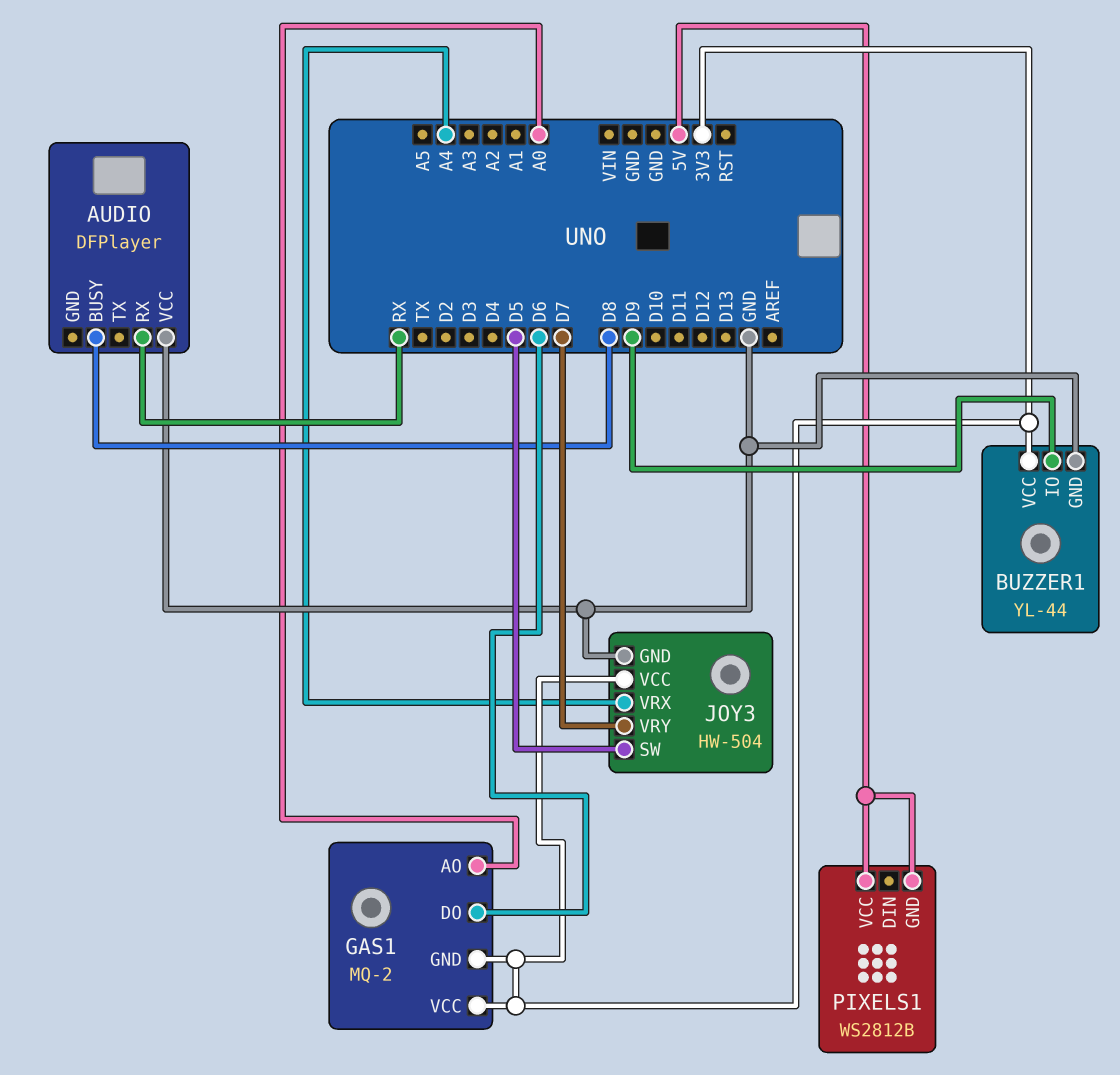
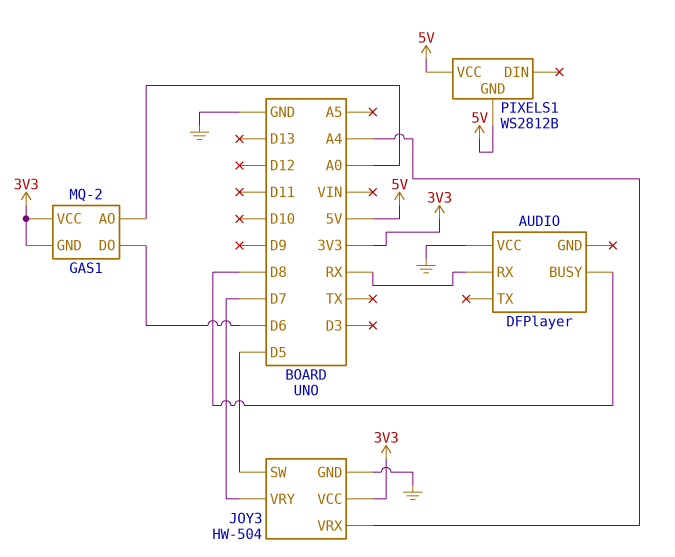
BUZZER1: YL-44 -> none
BUZZER1 pin GND: GND -> none
BUZZER1 pin IO: D9 -> none
BUZZER1 pin VCC: 3V3 -> none

